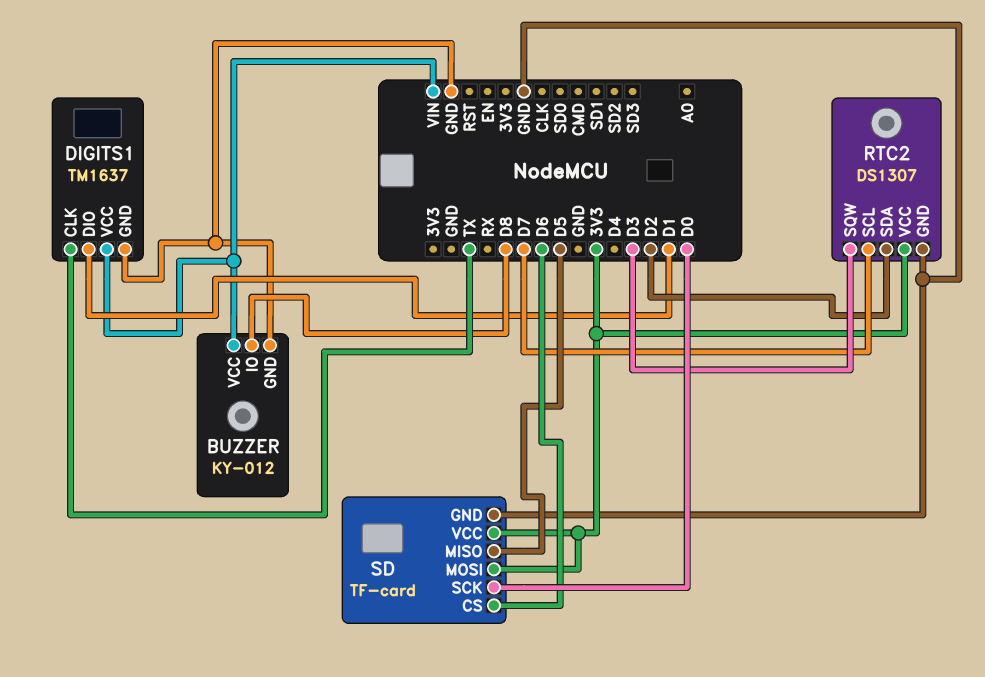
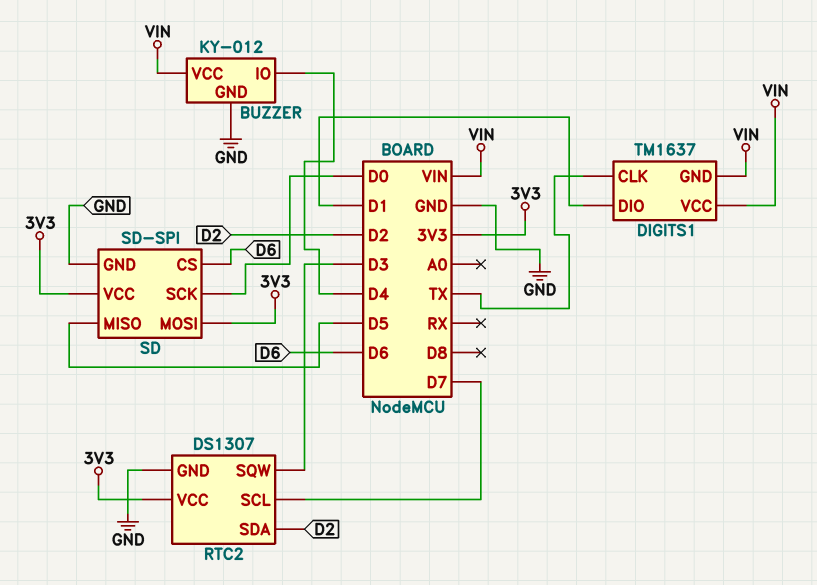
BUZZER pin IO: D8 -> D4
DIGITS1 pin GND: GND -> VIN
SD: TF-card -> SD-SPI

